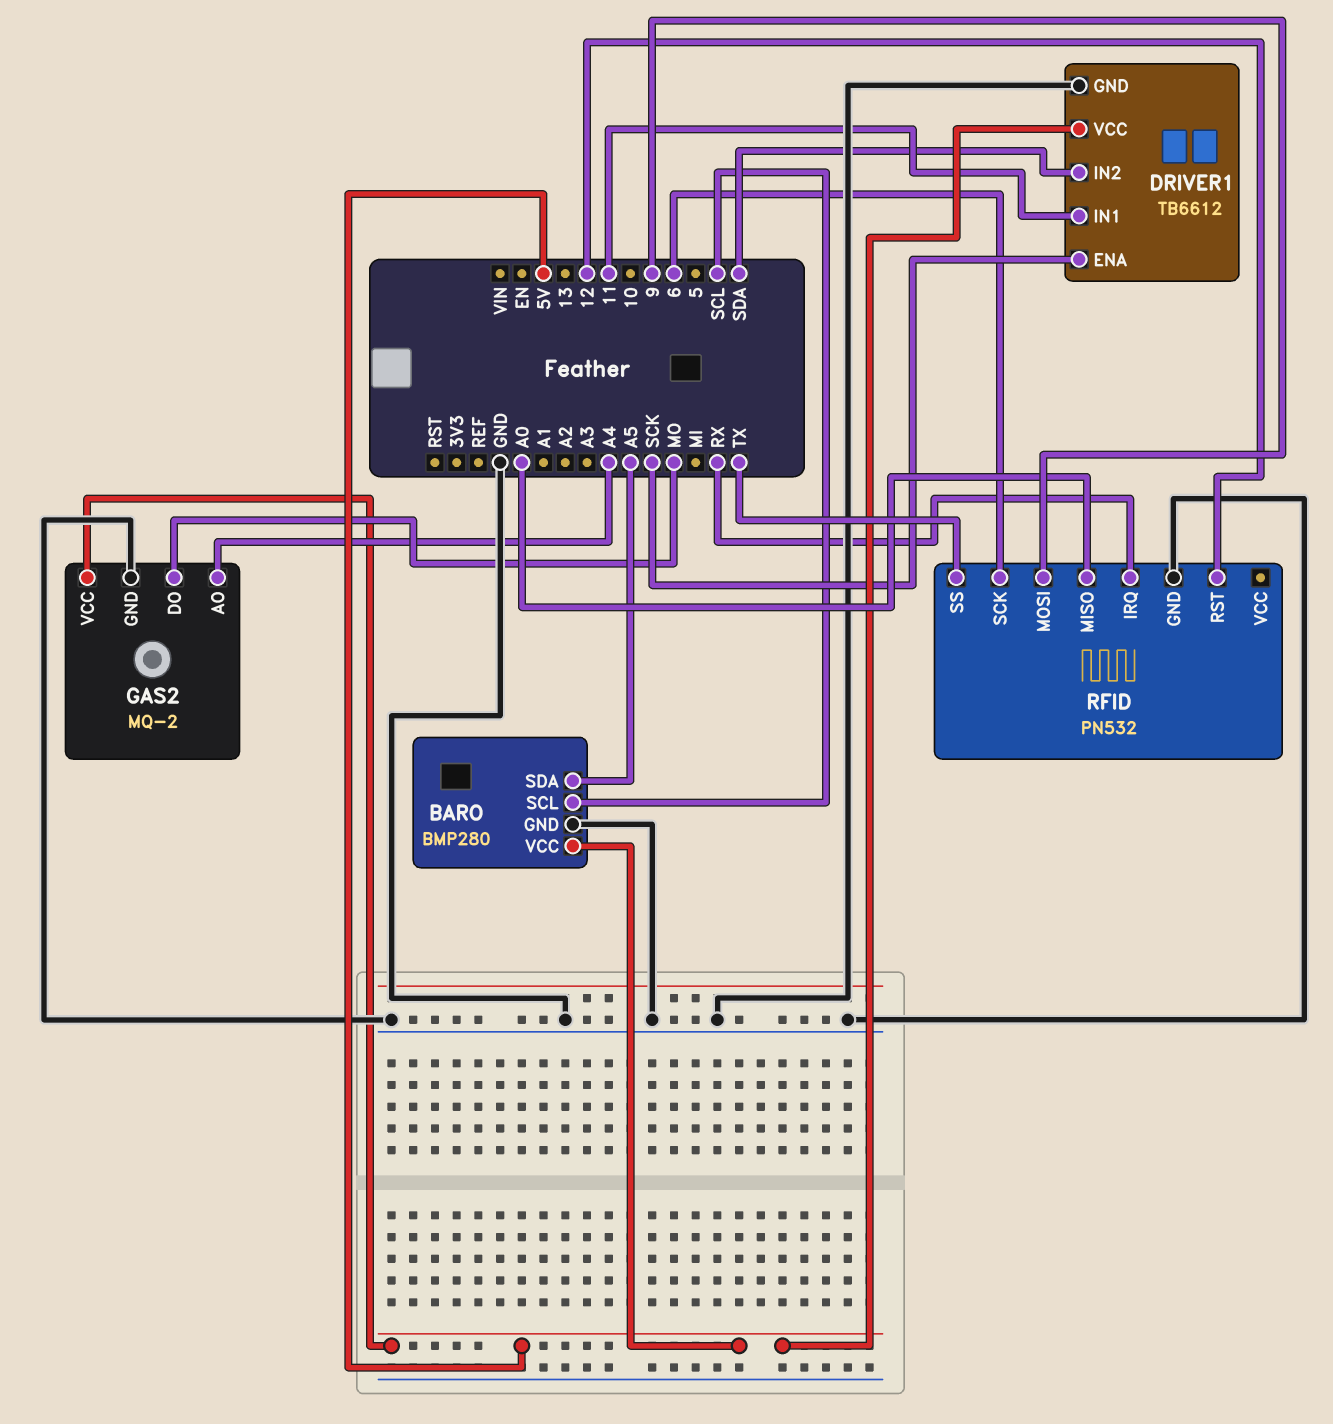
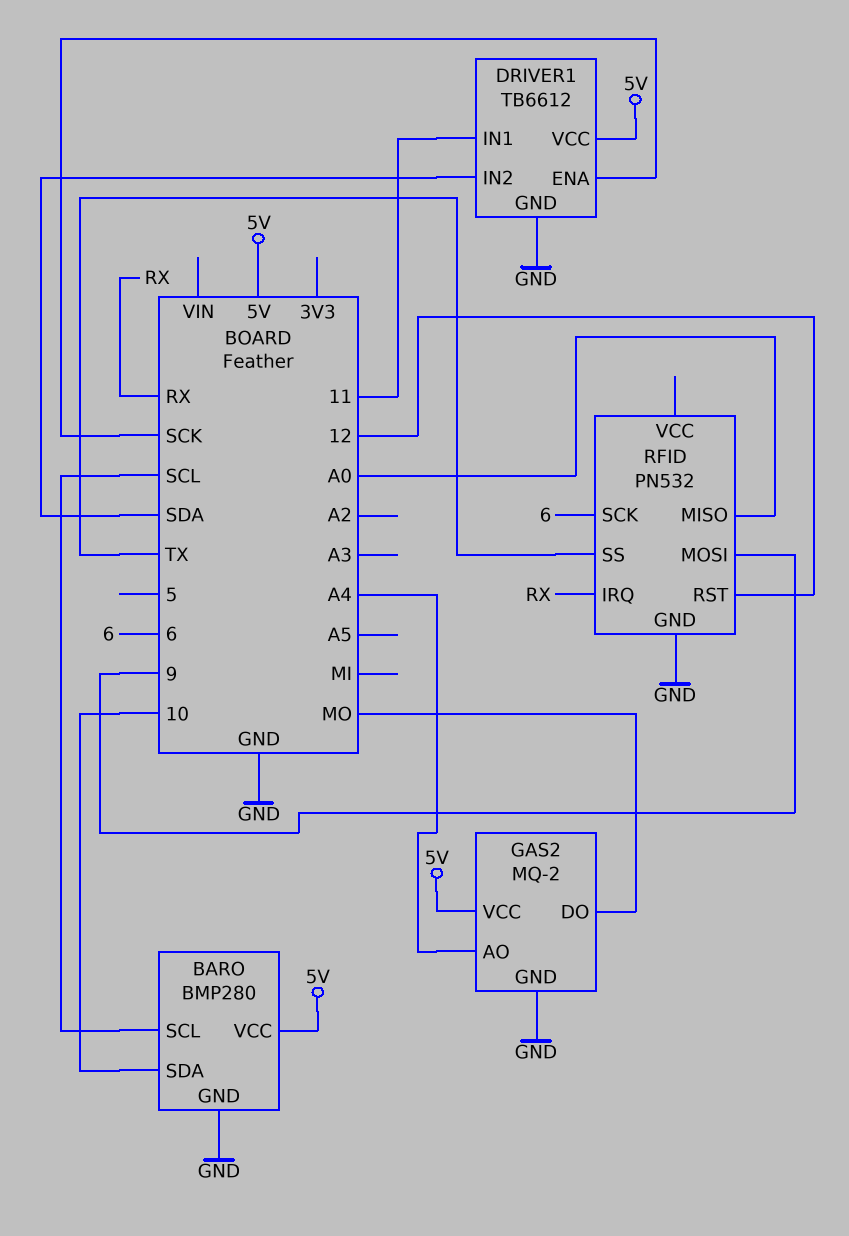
BARO pin SDA: A5 -> 10

